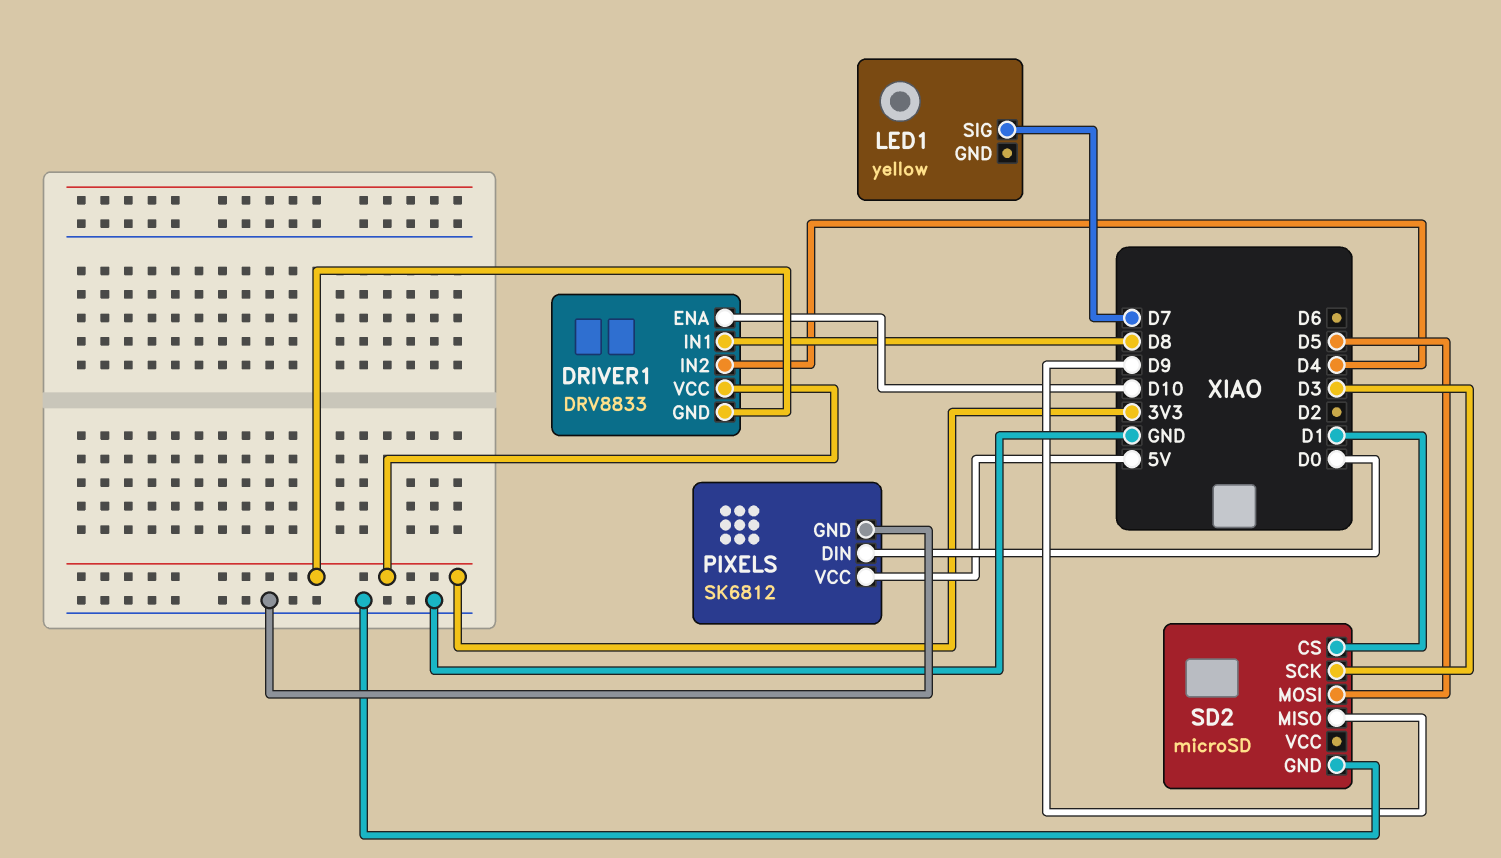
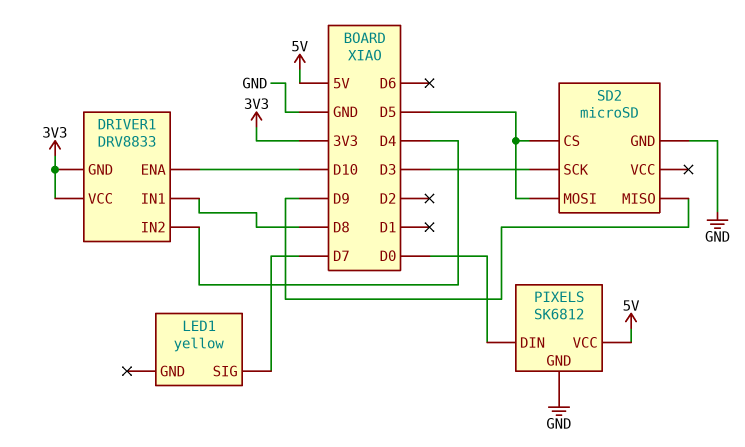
SD2 pin CS: D1 -> D5

